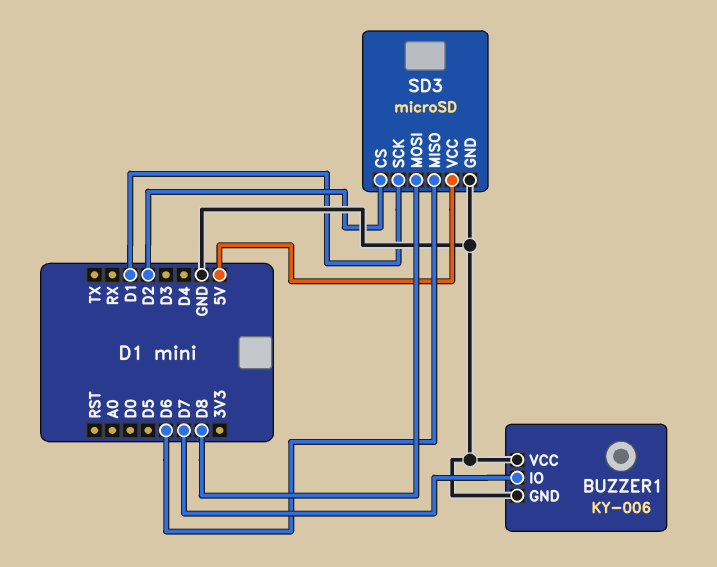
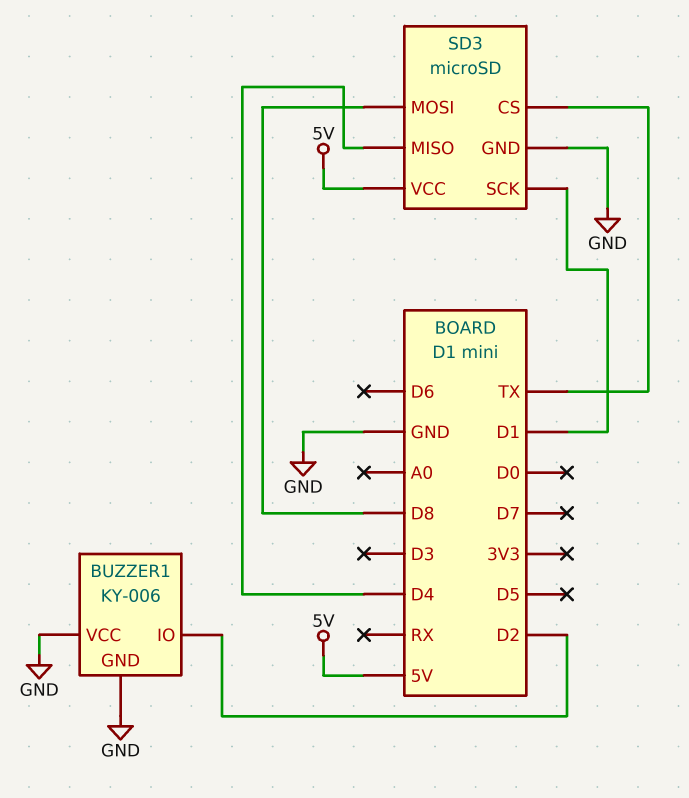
BUZZER1 pin IO: D7 -> D2
SD3 pin CS: D2 -> TX
SD3 pin MISO: D6 -> D4

